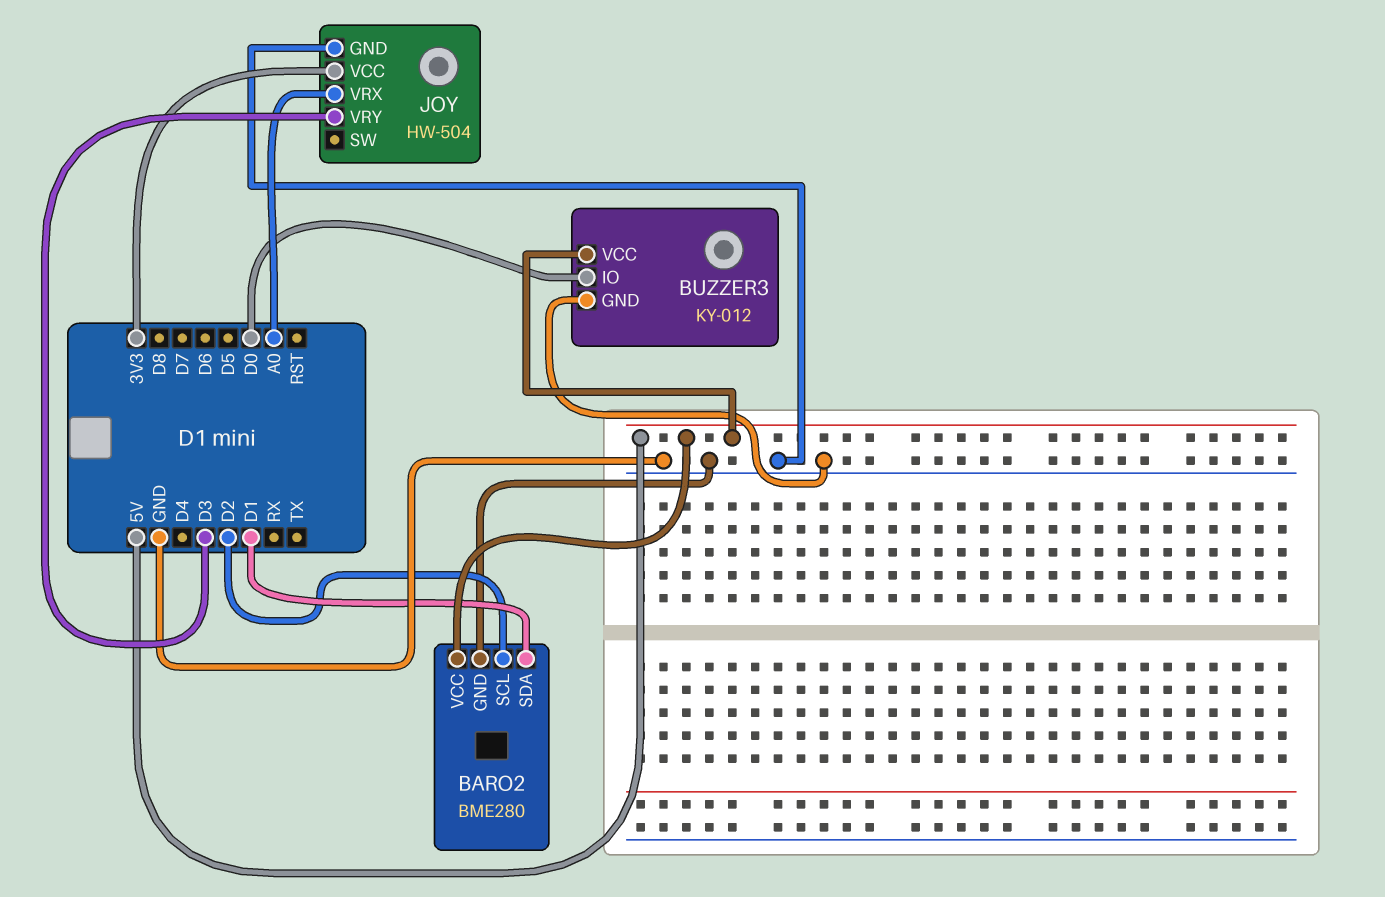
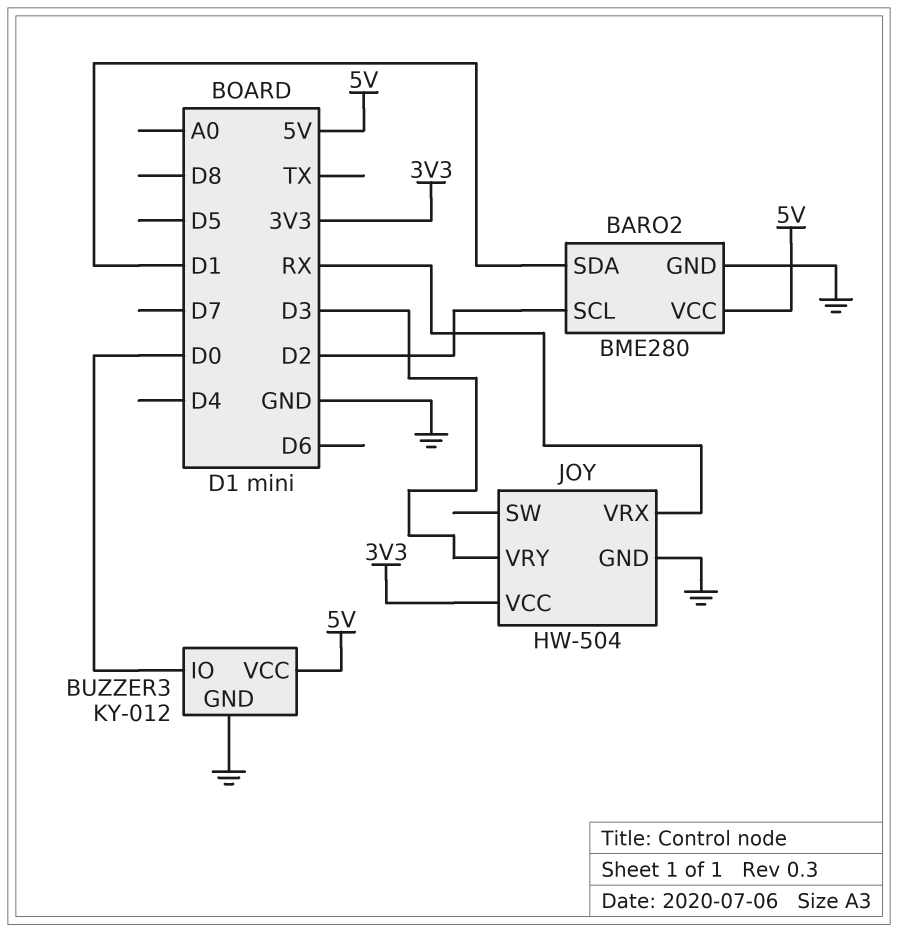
JOY pin VRX: A0 -> RX

